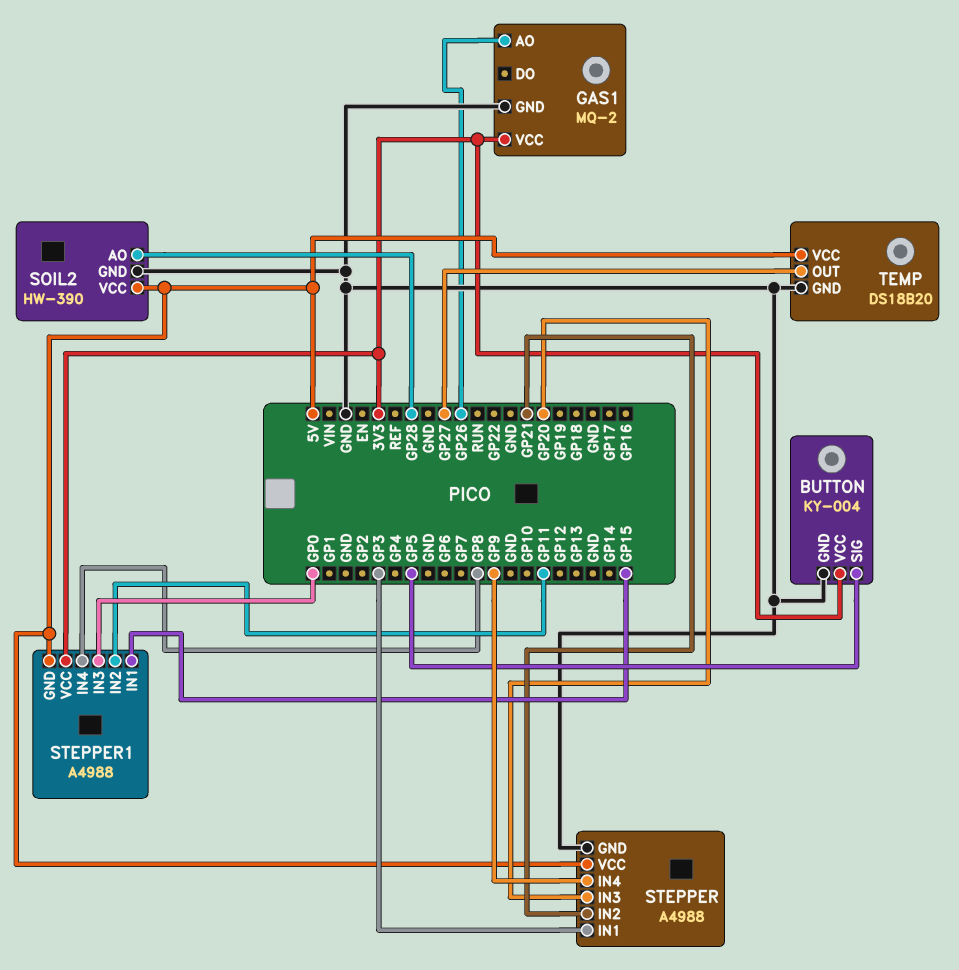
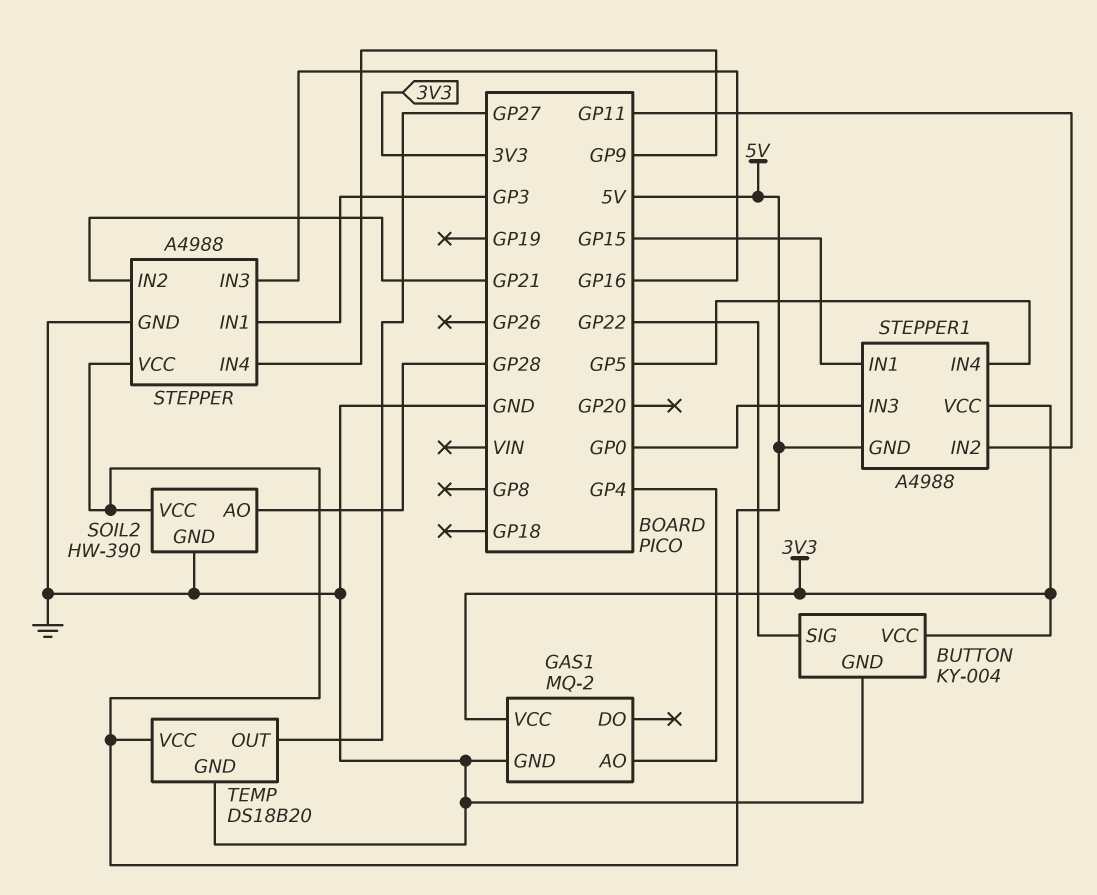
BUTTON pin SIG: GP5 -> GP22
GAS1 pin AO: GP26 -> GP4
STEPPER pin IN3: GP20 -> GP16
STEPPER1 pin IN4: GP8 -> GP5

